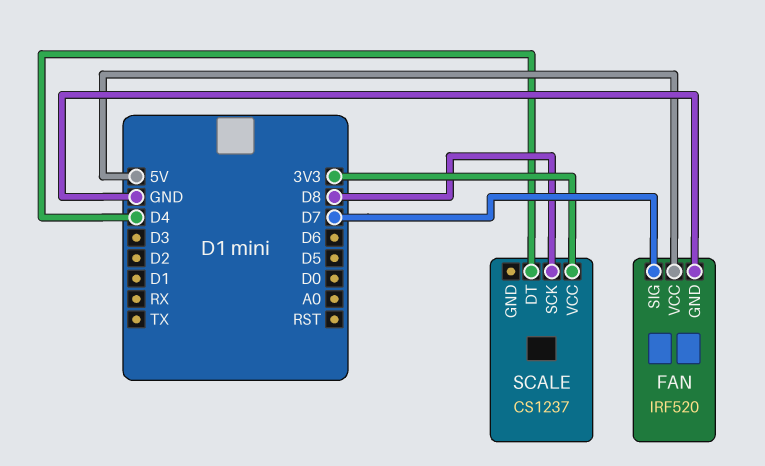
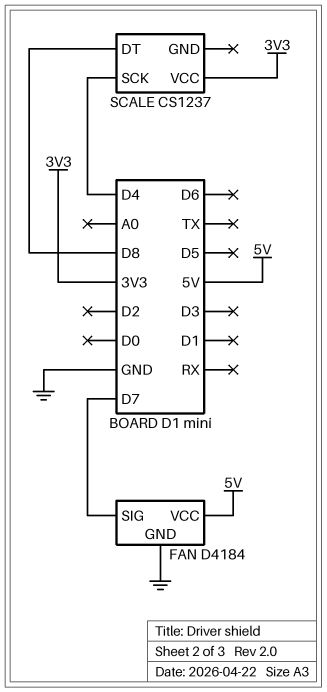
FAN: IRF520 -> D4184
SCALE pin DT: D4 -> D8
SCALE pin SCK: D8 -> D4

